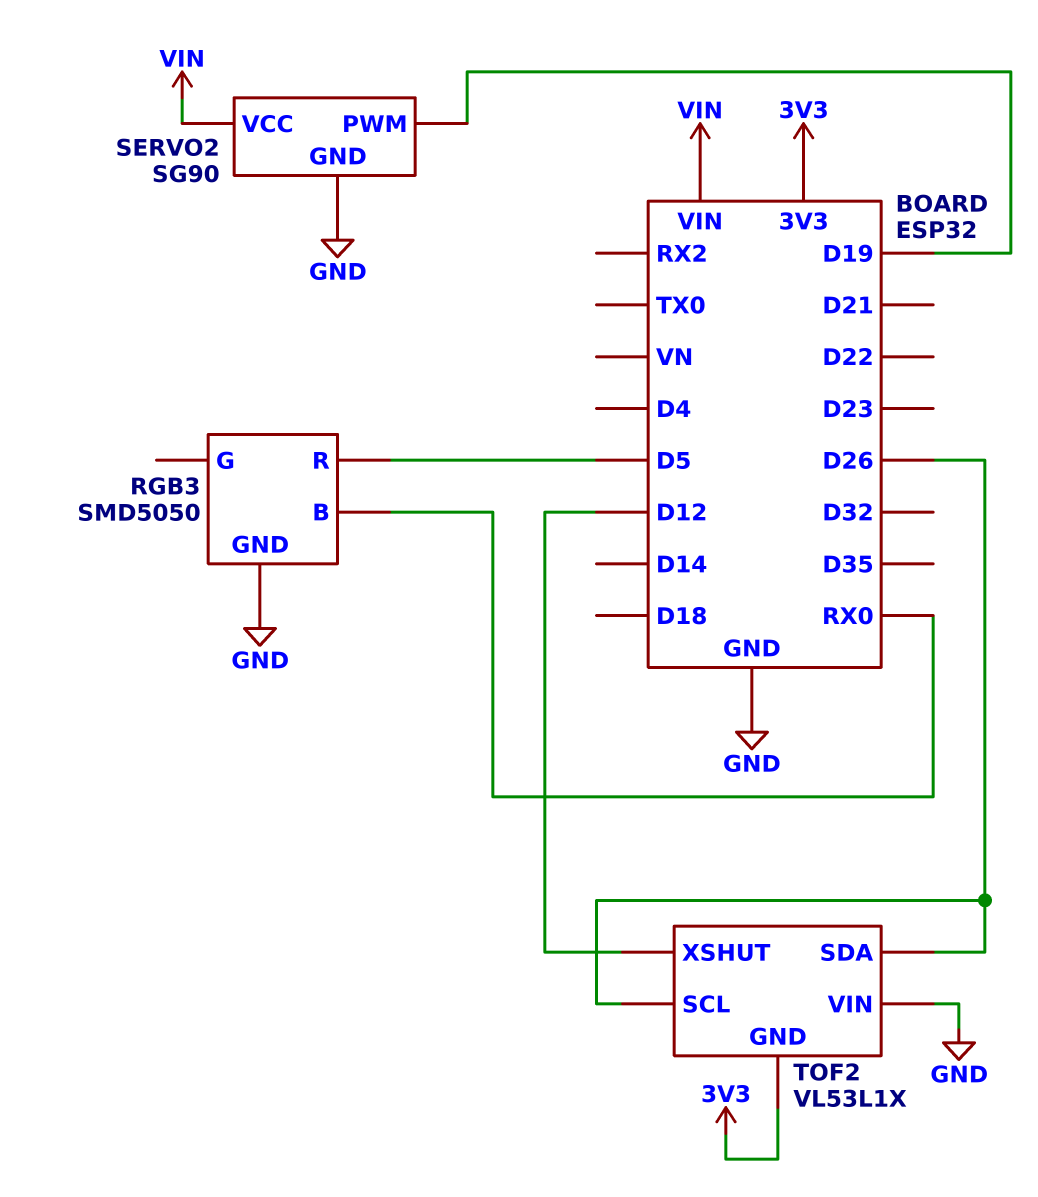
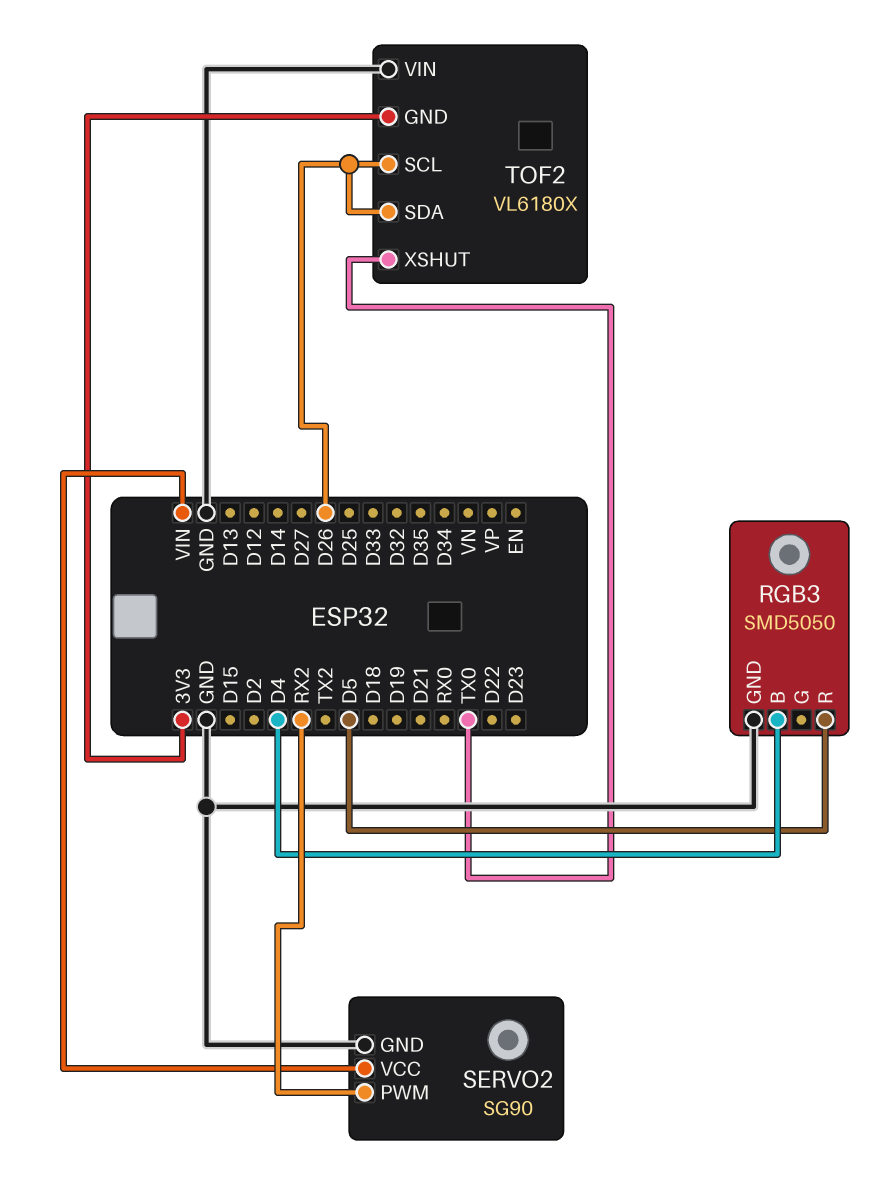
RGB3 pin B: RX0 -> D4
SERVO2 pin PWM: D19 -> RX2
TOF2: VL53L1X -> VL6180X
TOF2 pin XSHUT: D12 -> TX0

